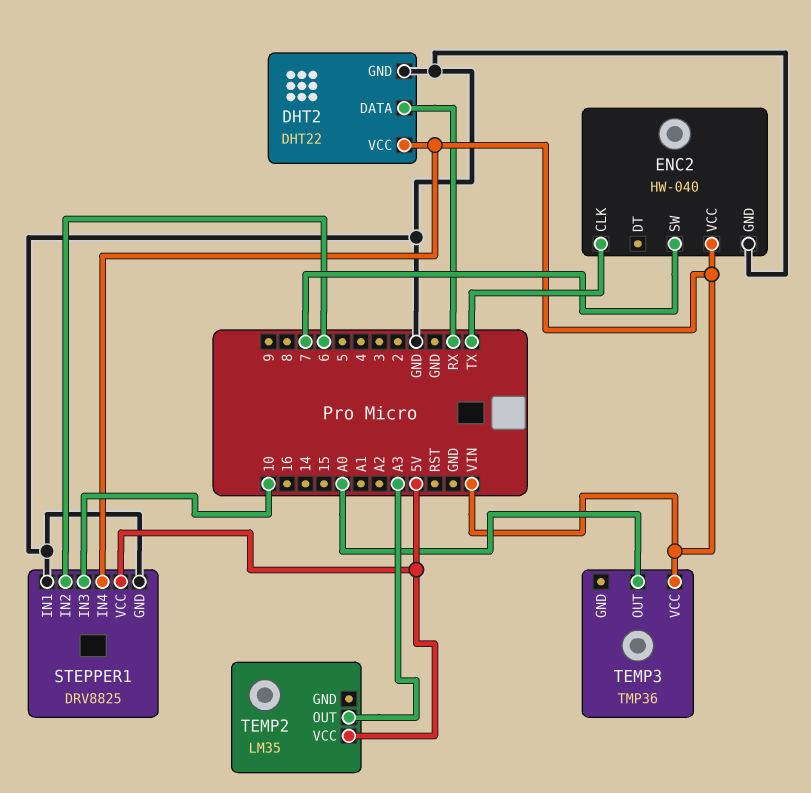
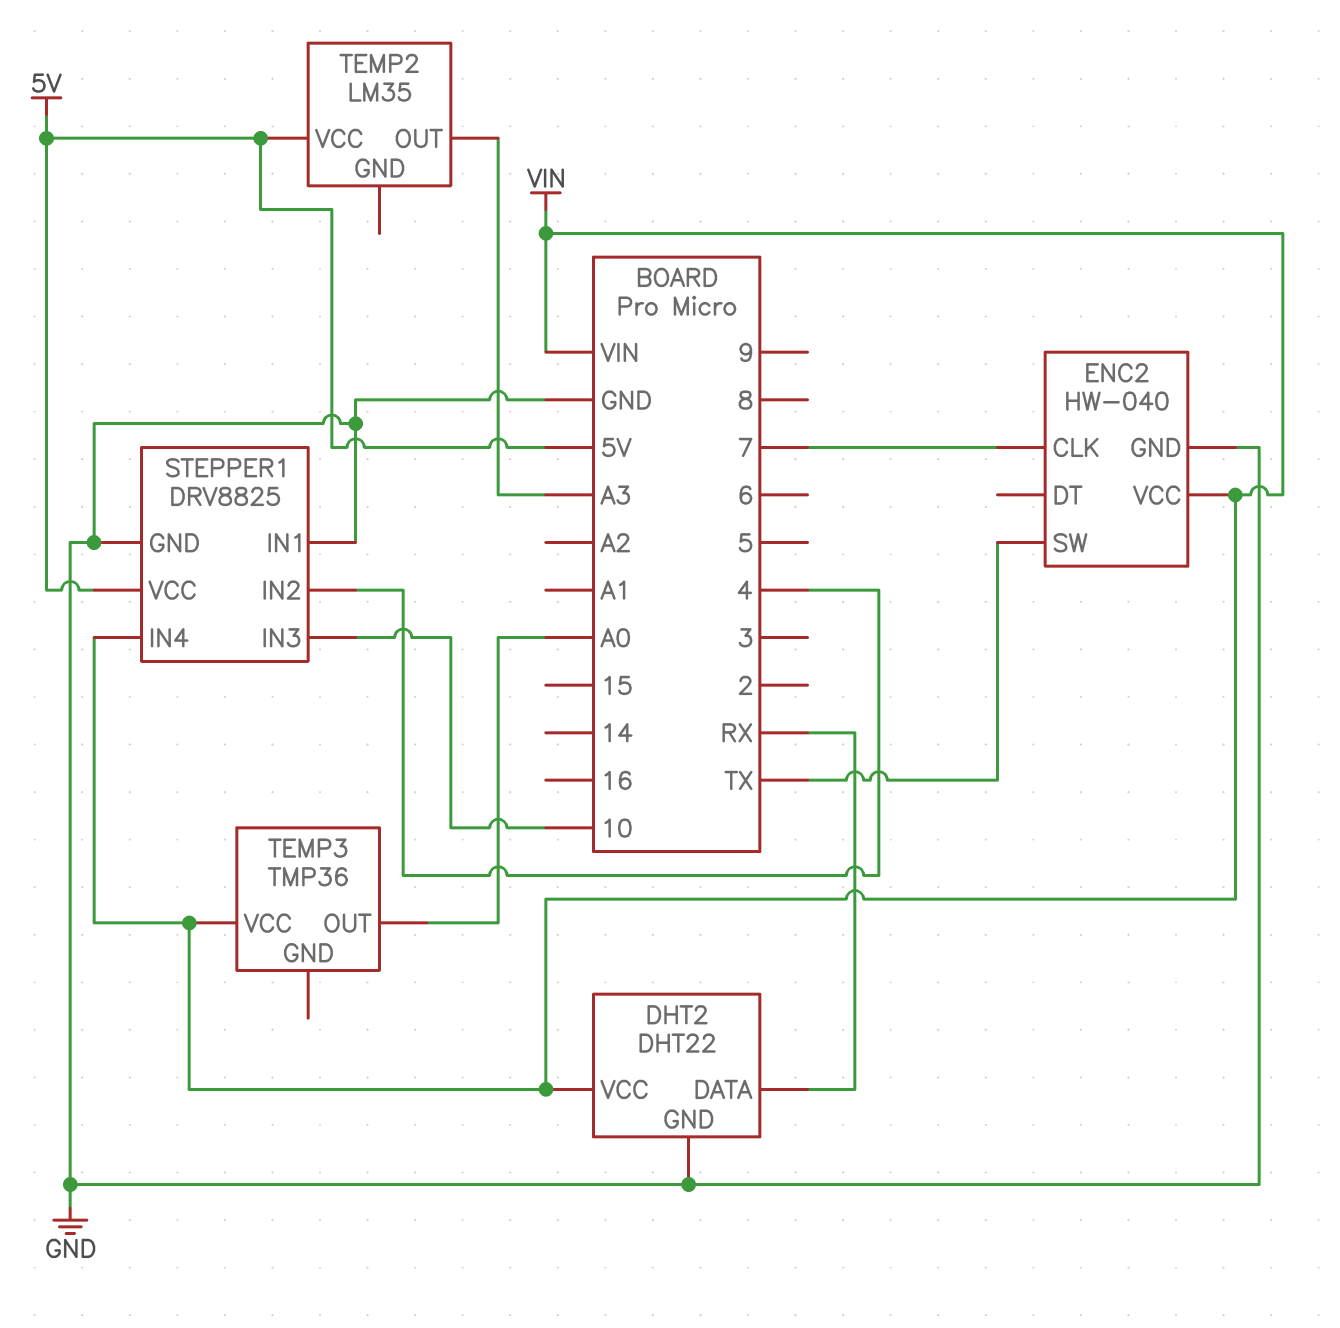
ENC2 pin CLK: TX -> 7
ENC2 pin SW: 7 -> TX
STEPPER1 pin IN2: 6 -> 4

